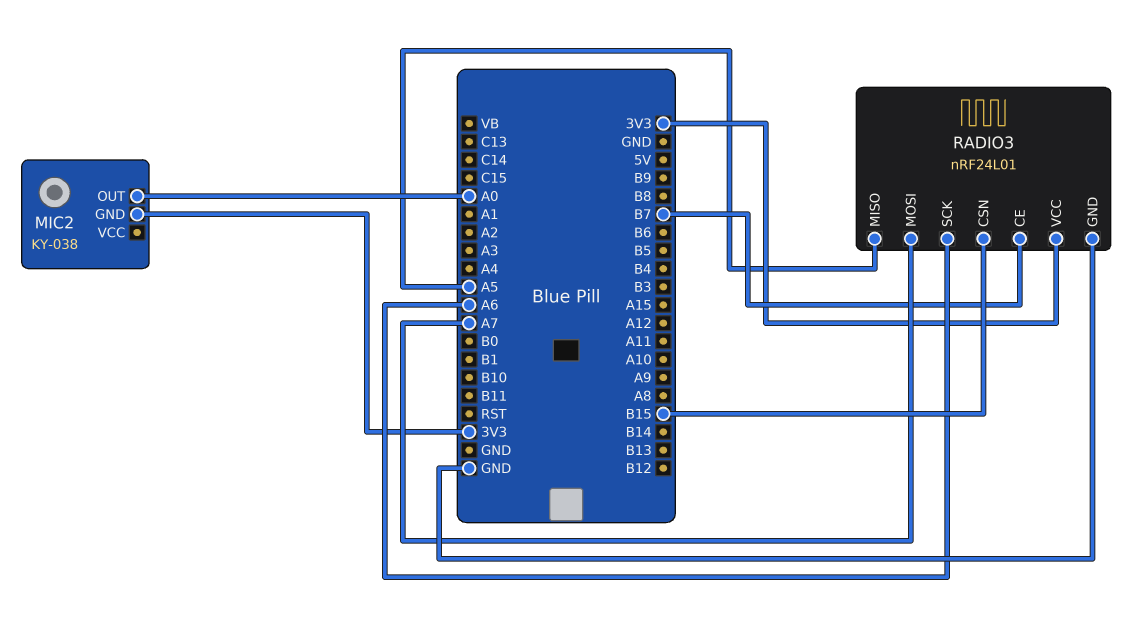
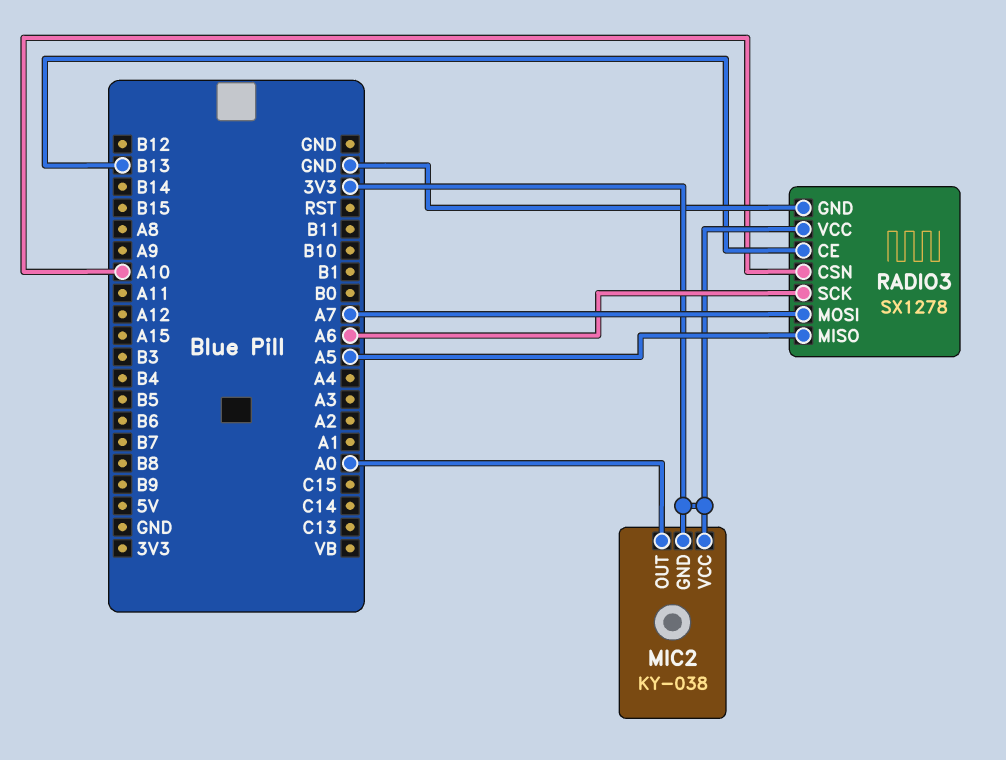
MIC2 pin VCC: none -> 3V3
RADIO3: nRF24L01 -> SX1278
RADIO3 pin CE: B7 -> B13
RADIO3 pin CSN: B15 -> A10

